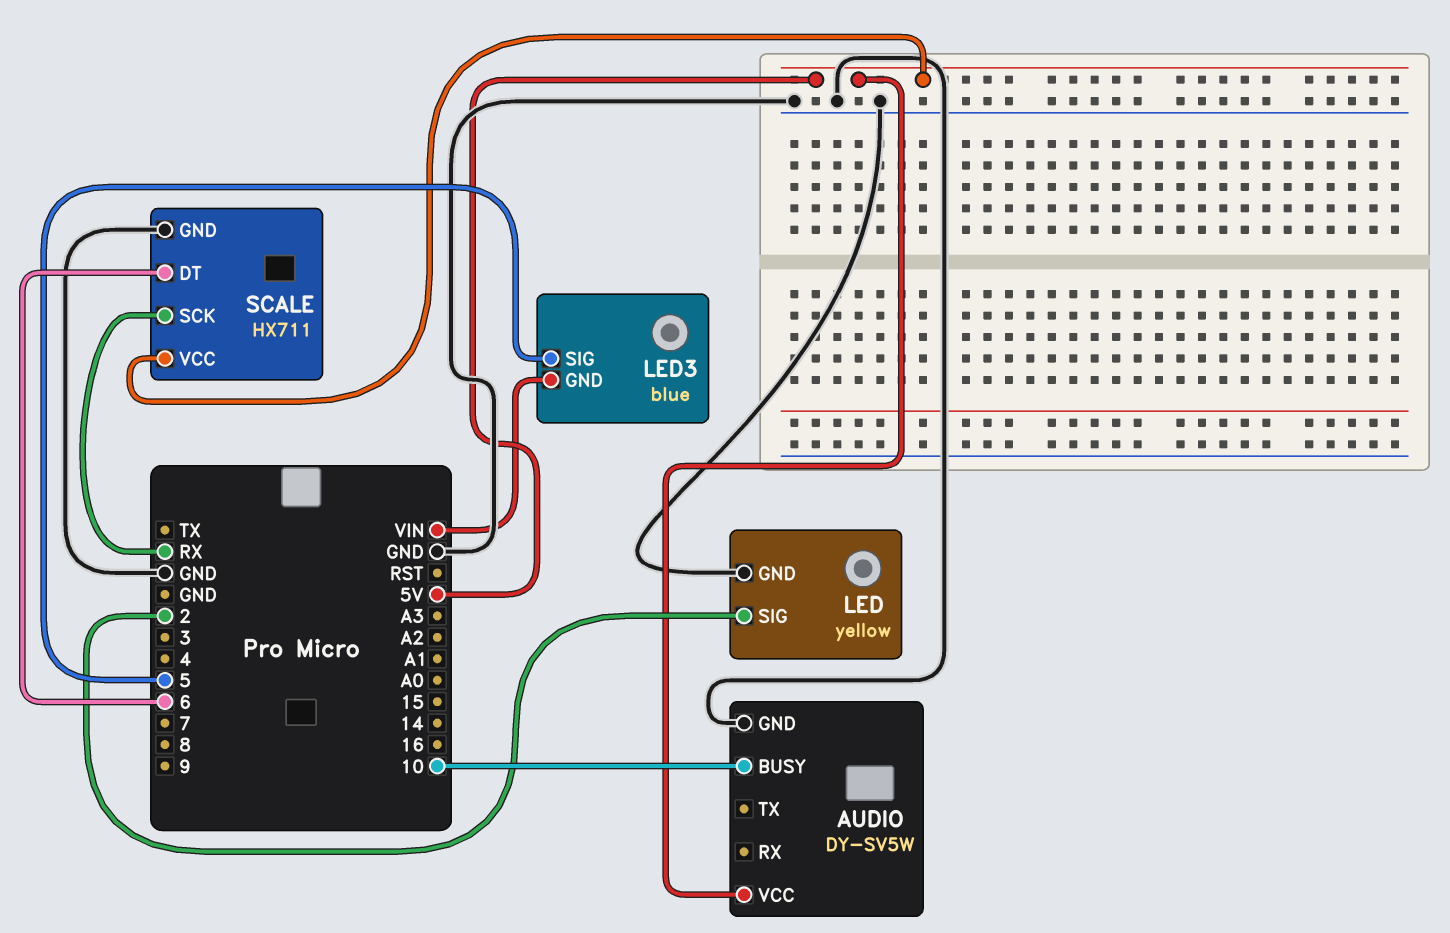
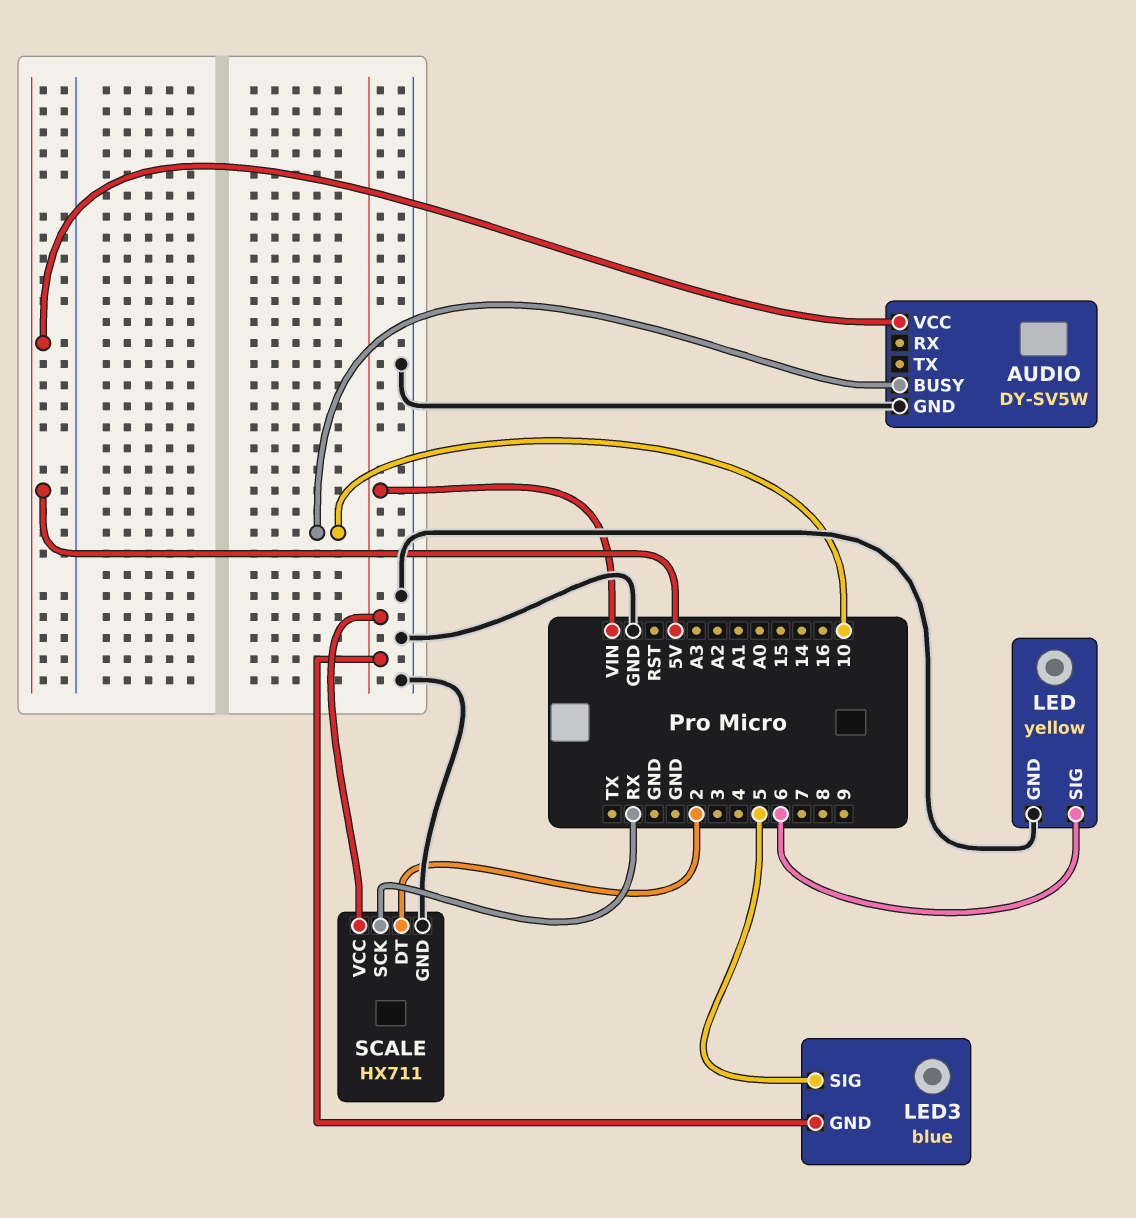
LED pin SIG: 2 -> 6
SCALE pin DT: 6 -> 2
SCALE pin VCC: 5V -> VIN

